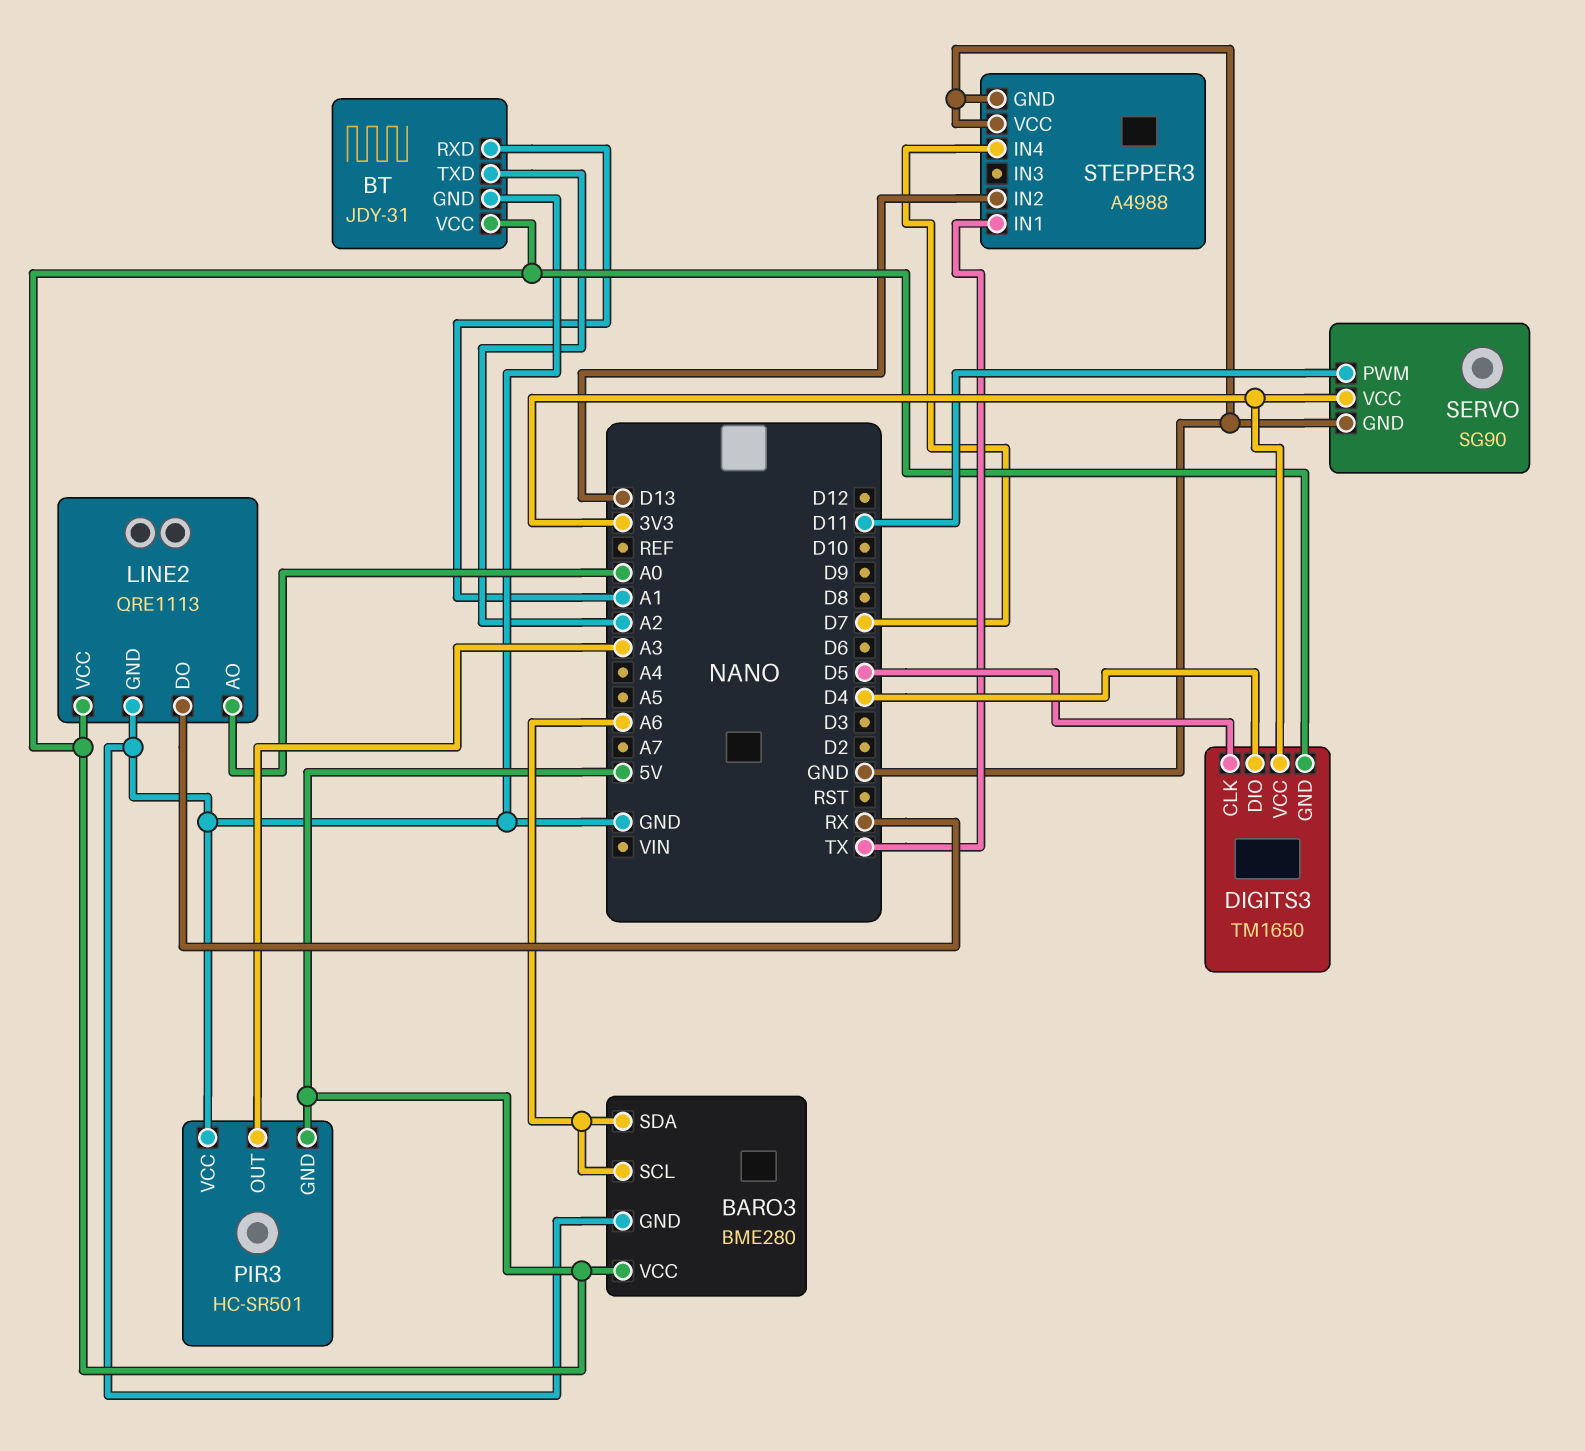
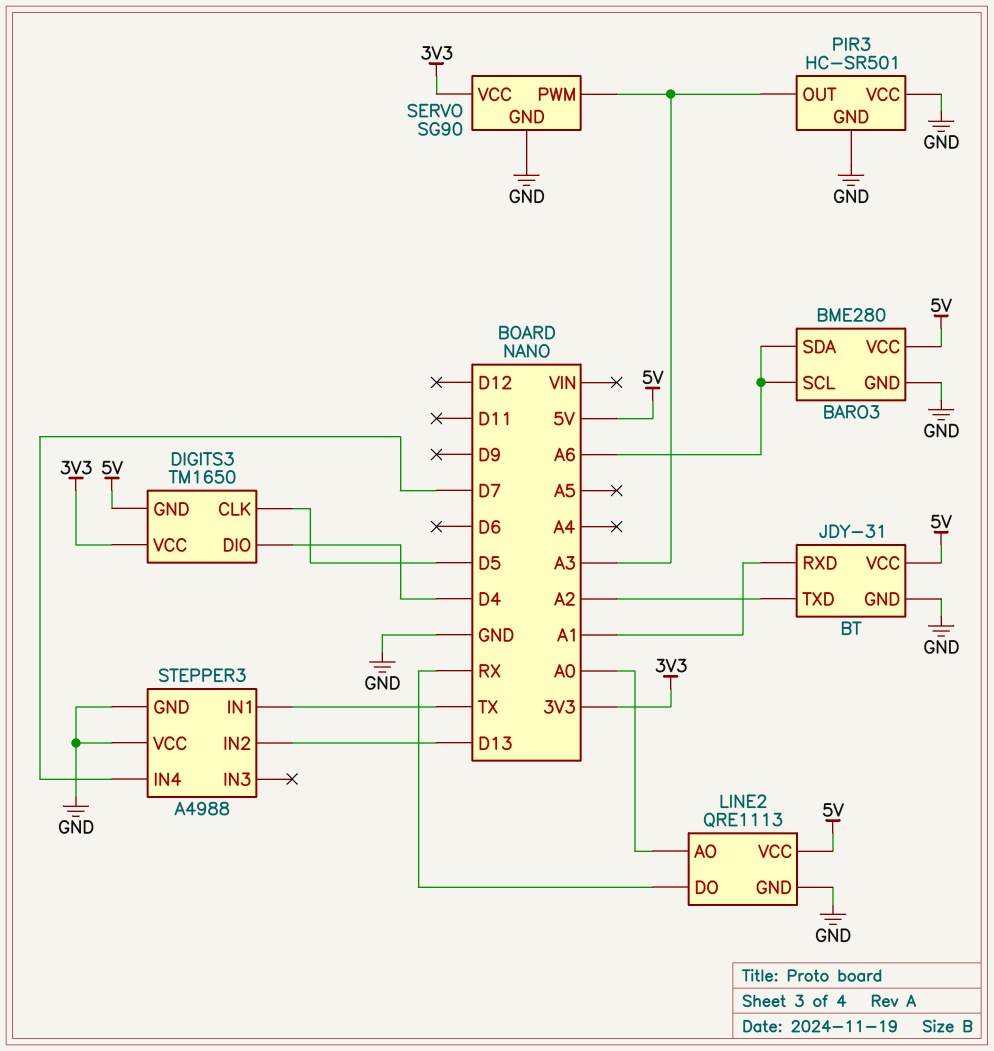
PIR3 pin GND: 5V -> GND
SERVO pin PWM: D11 -> A3

